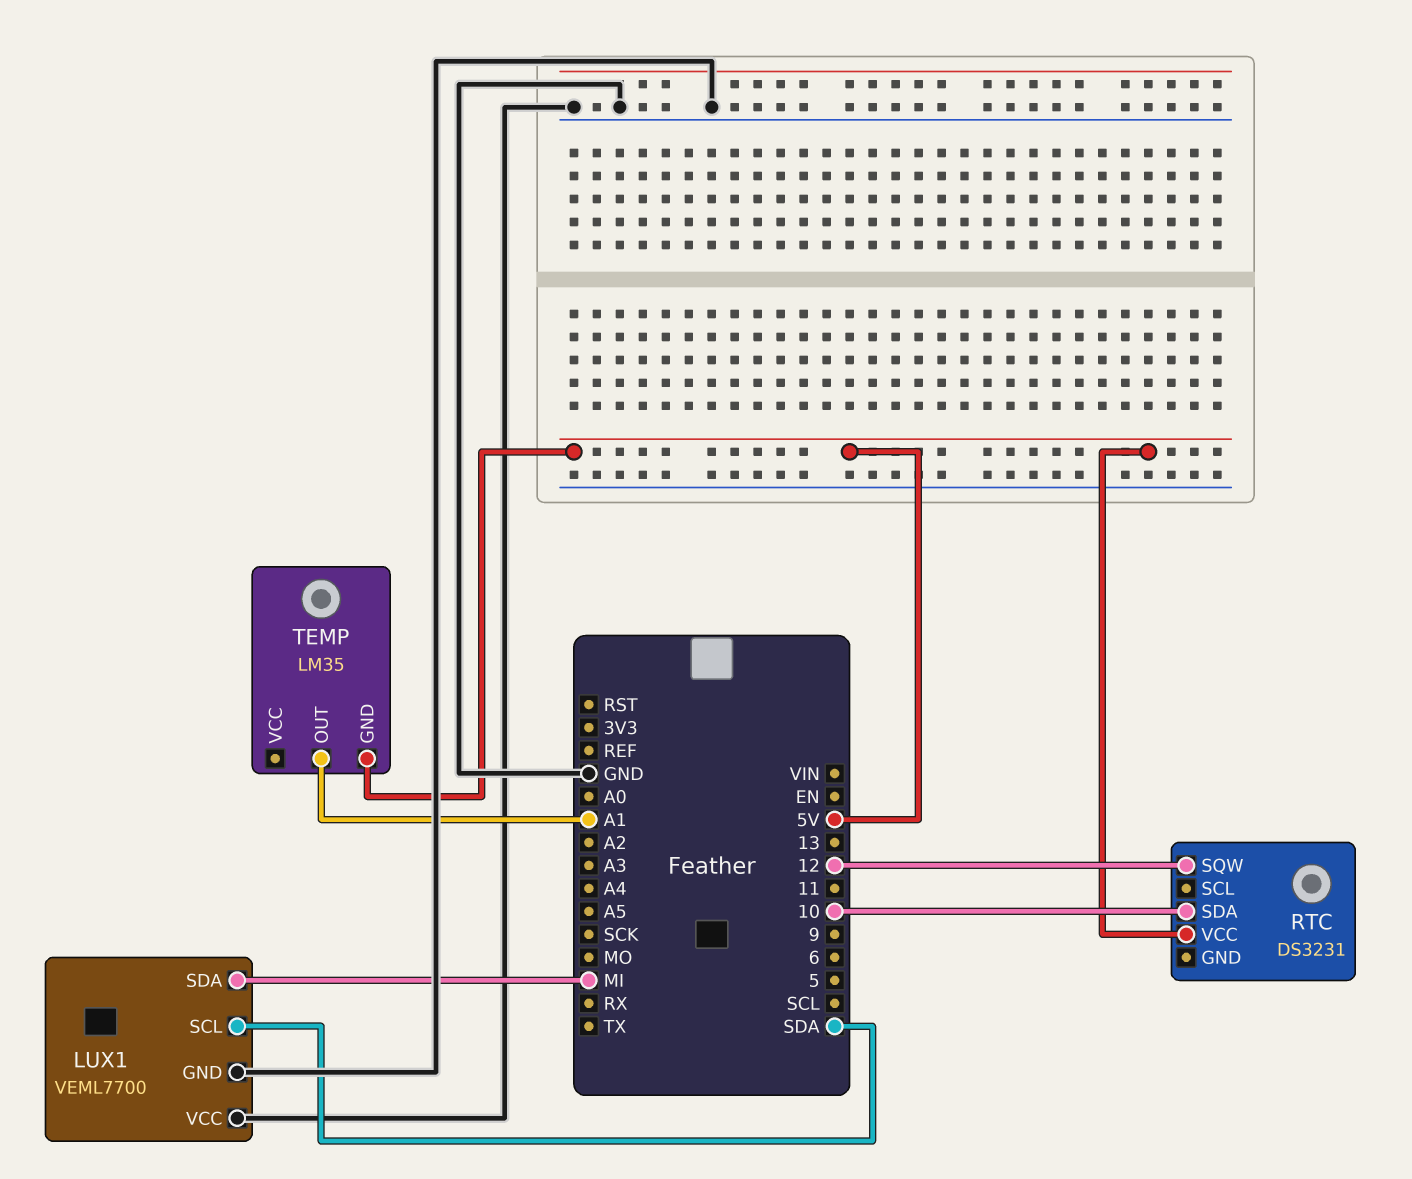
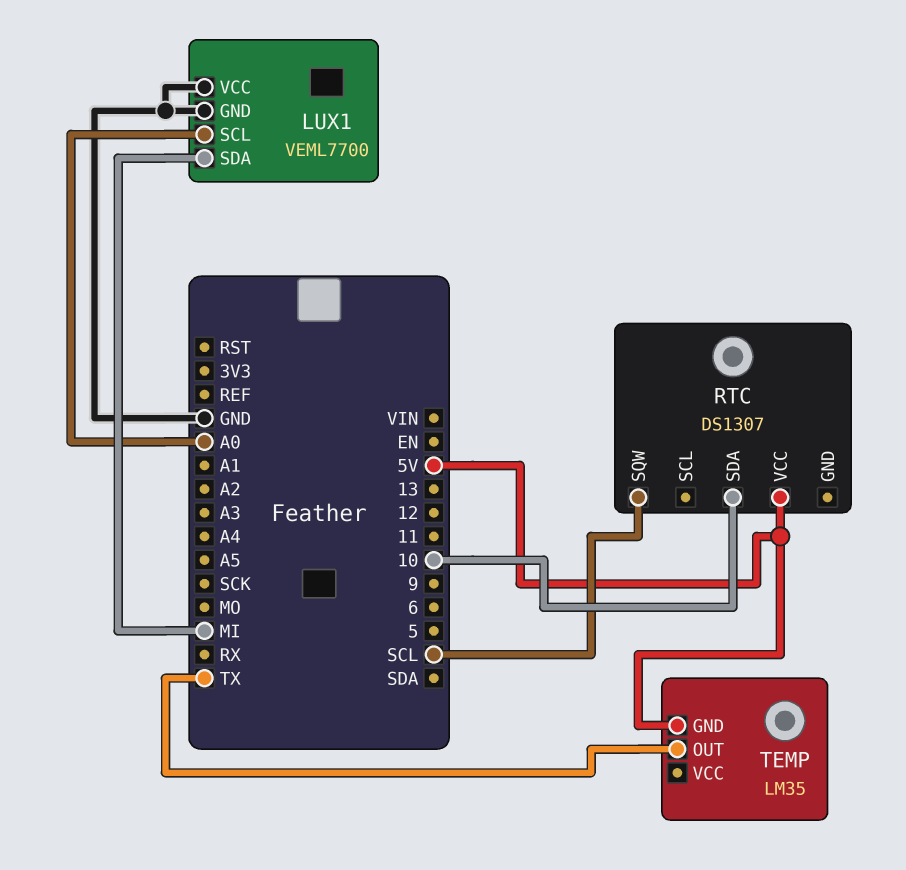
LUX1 pin SCL: SDA -> A0
RTC: DS3231 -> DS1307
RTC pin SQW: 12 -> SCL
TEMP pin OUT: A1 -> TX

